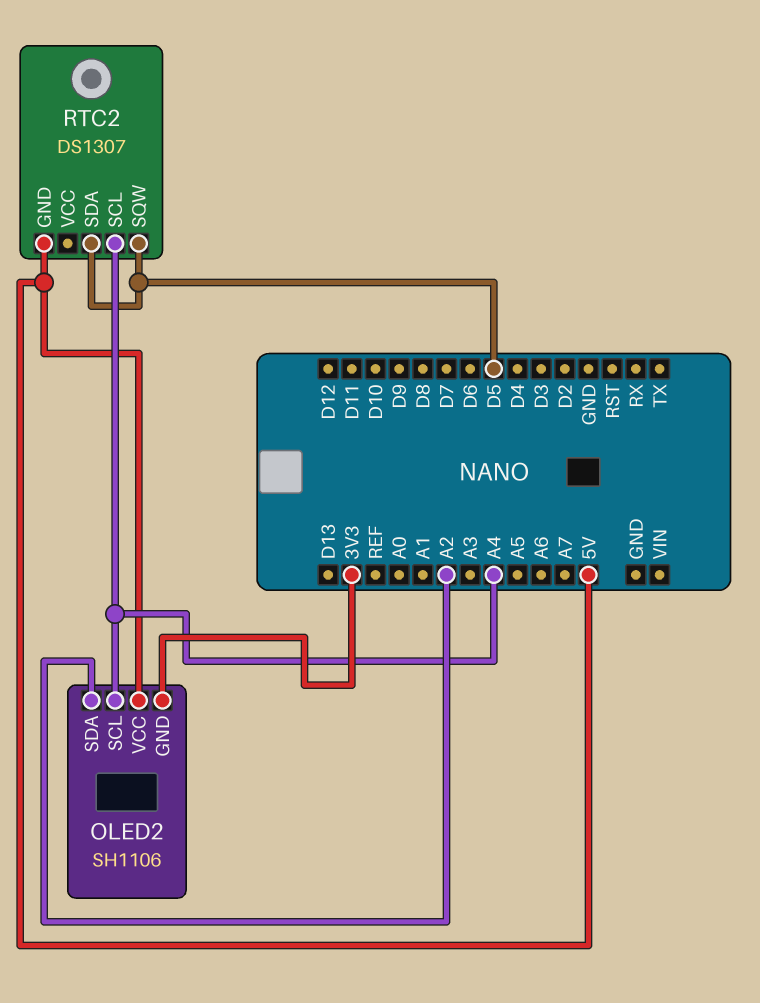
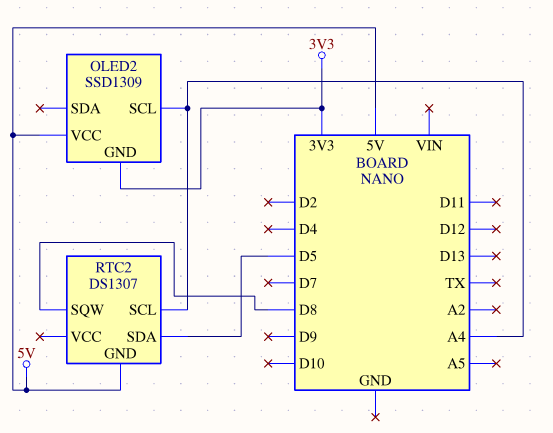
OLED2: SH1106 -> SSD1309
OLED2 pin SDA: A2 -> none
RTC2 pin SQW: D5 -> D8

